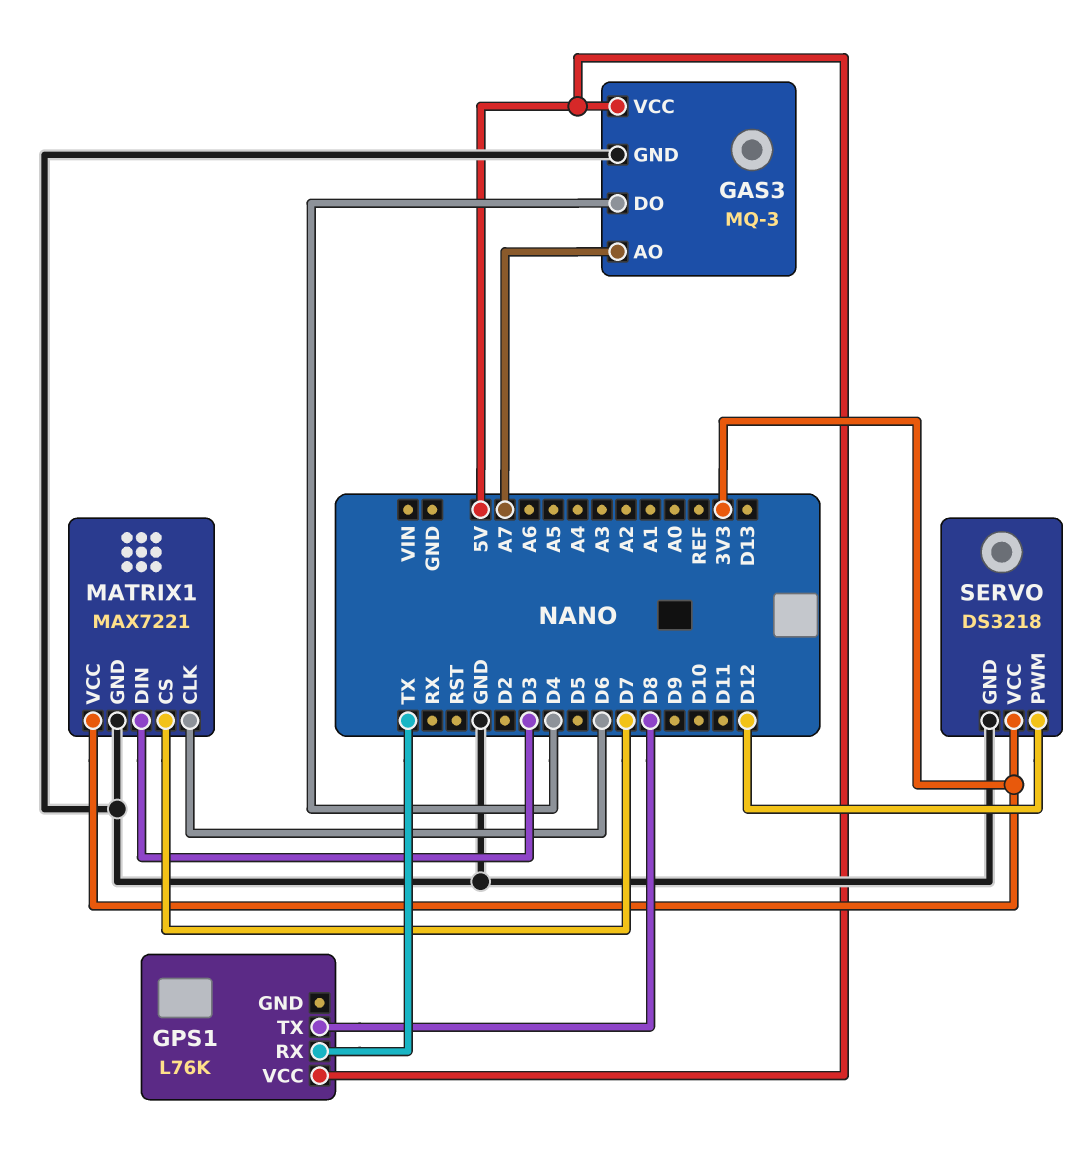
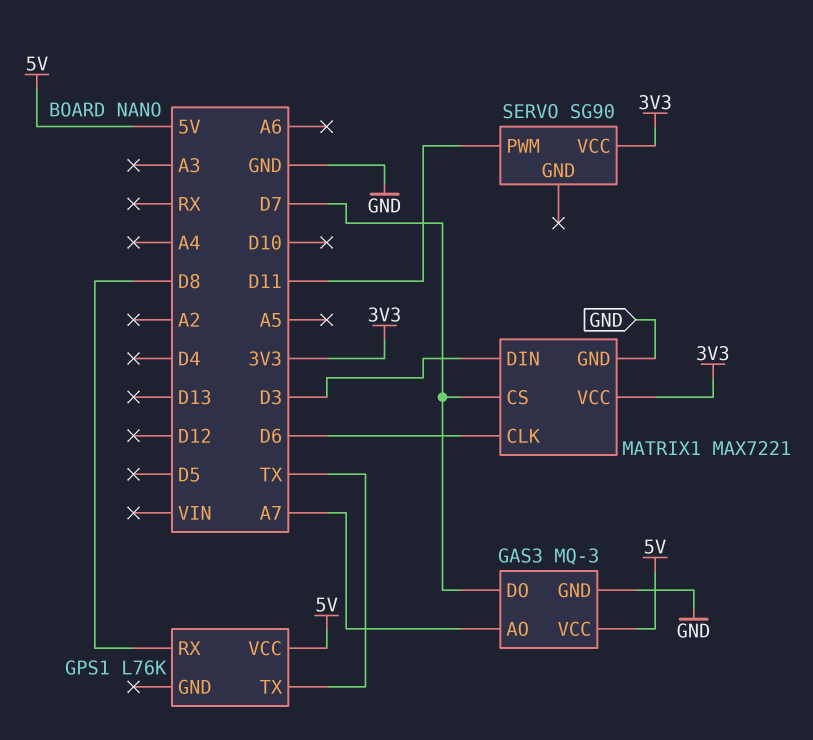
GAS3 pin DO: D4 -> D7
GPS1 pin RX: TX -> D8
GPS1 pin TX: D8 -> TX
SERVO: DS3218 -> SG90
SERVO pin GND: GND -> none
SERVO pin PWM: D12 -> D11

